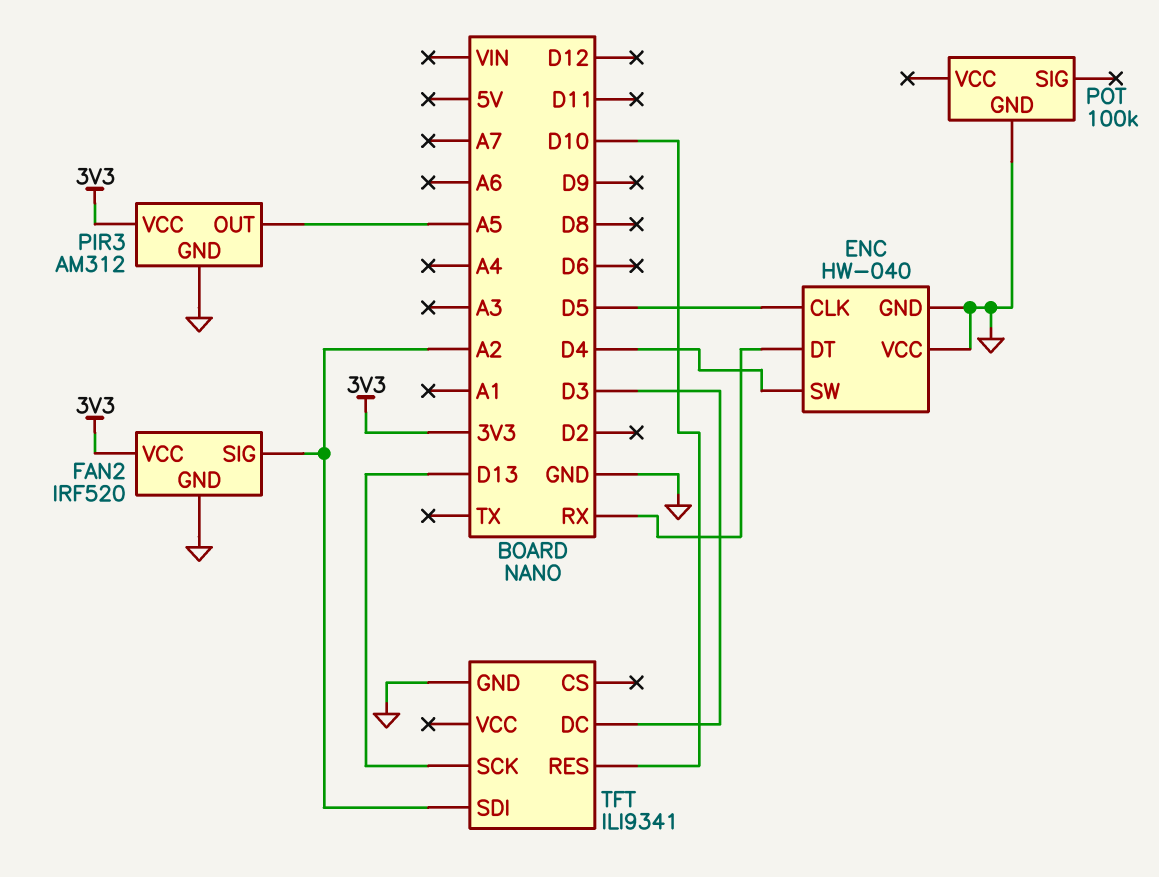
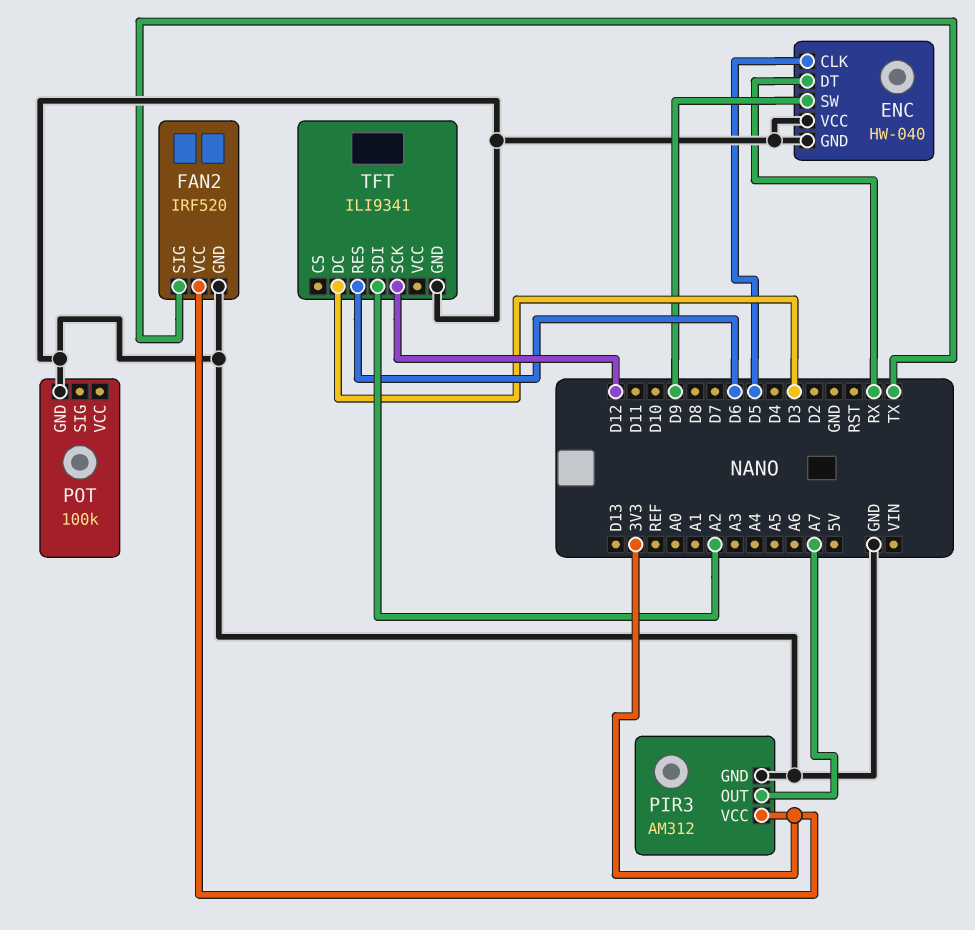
ENC pin SW: D4 -> D9
FAN2 pin SIG: A2 -> TX
PIR3 pin OUT: A5 -> A7
TFT pin RES: D10 -> D6
TFT pin SCK: D13 -> D12

